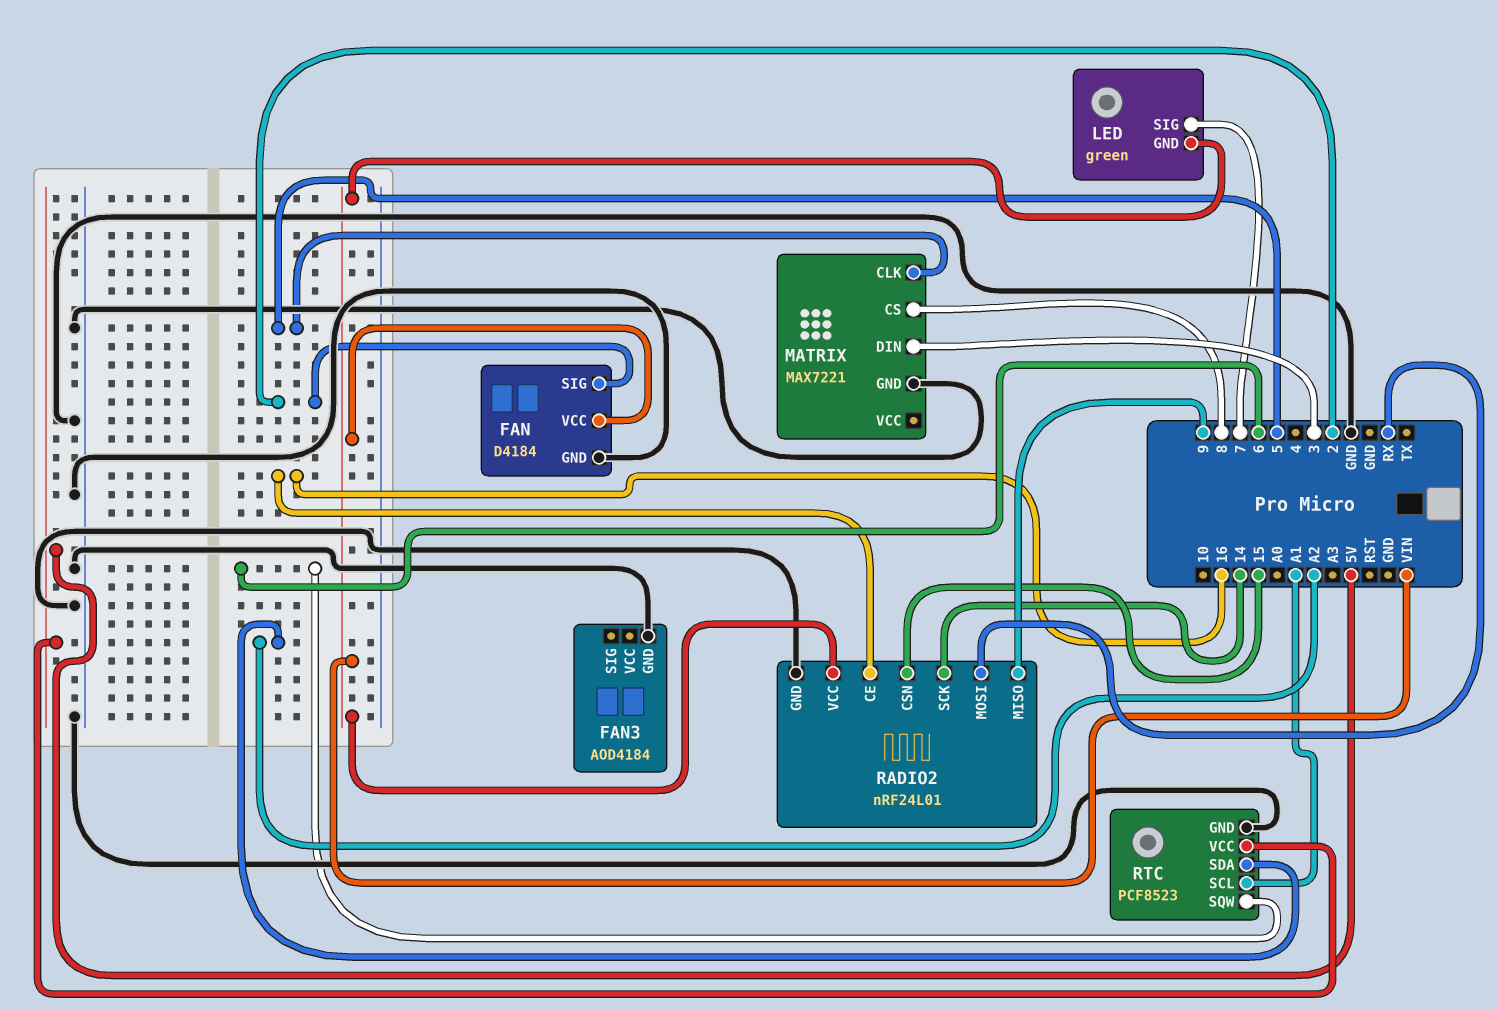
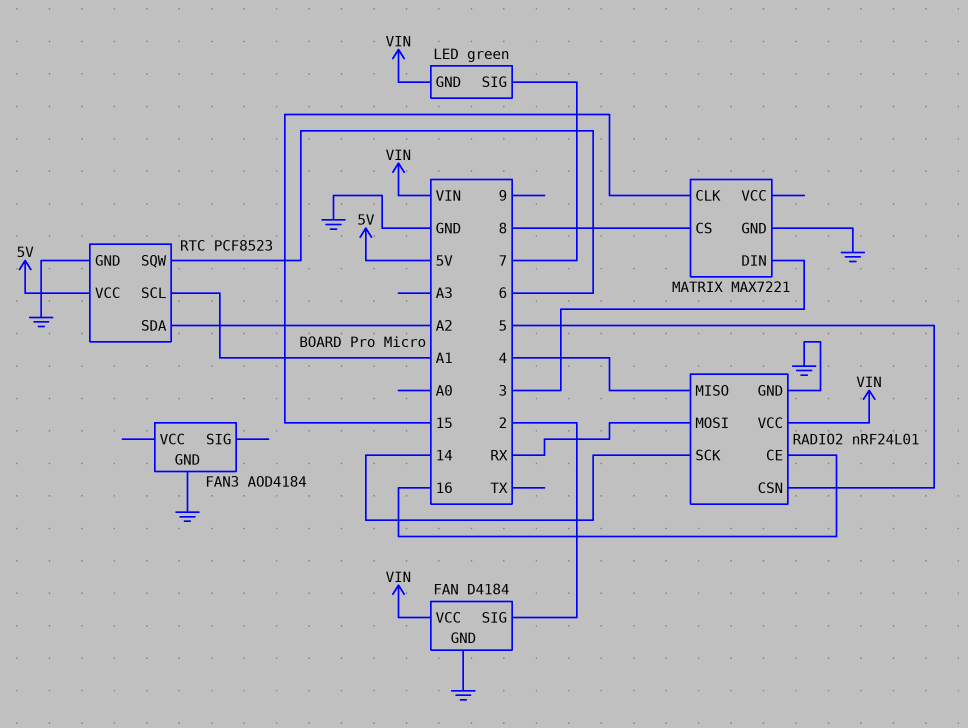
MATRIX pin CLK: 5 -> 15
RADIO2 pin CSN: 15 -> 5
RADIO2 pin MISO: 9 -> 4

